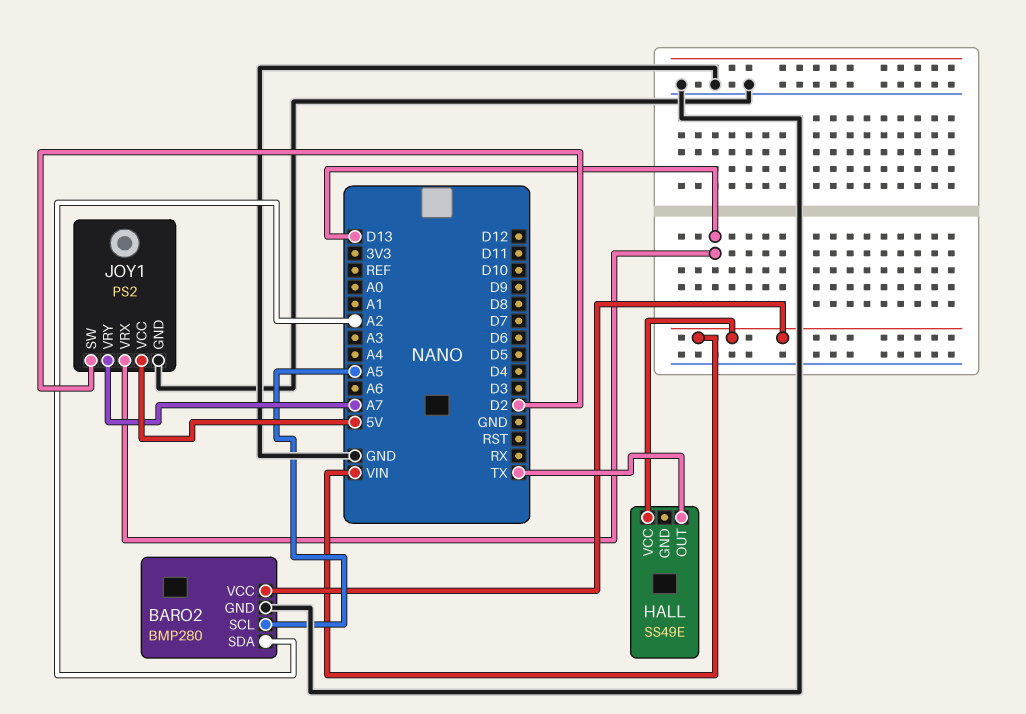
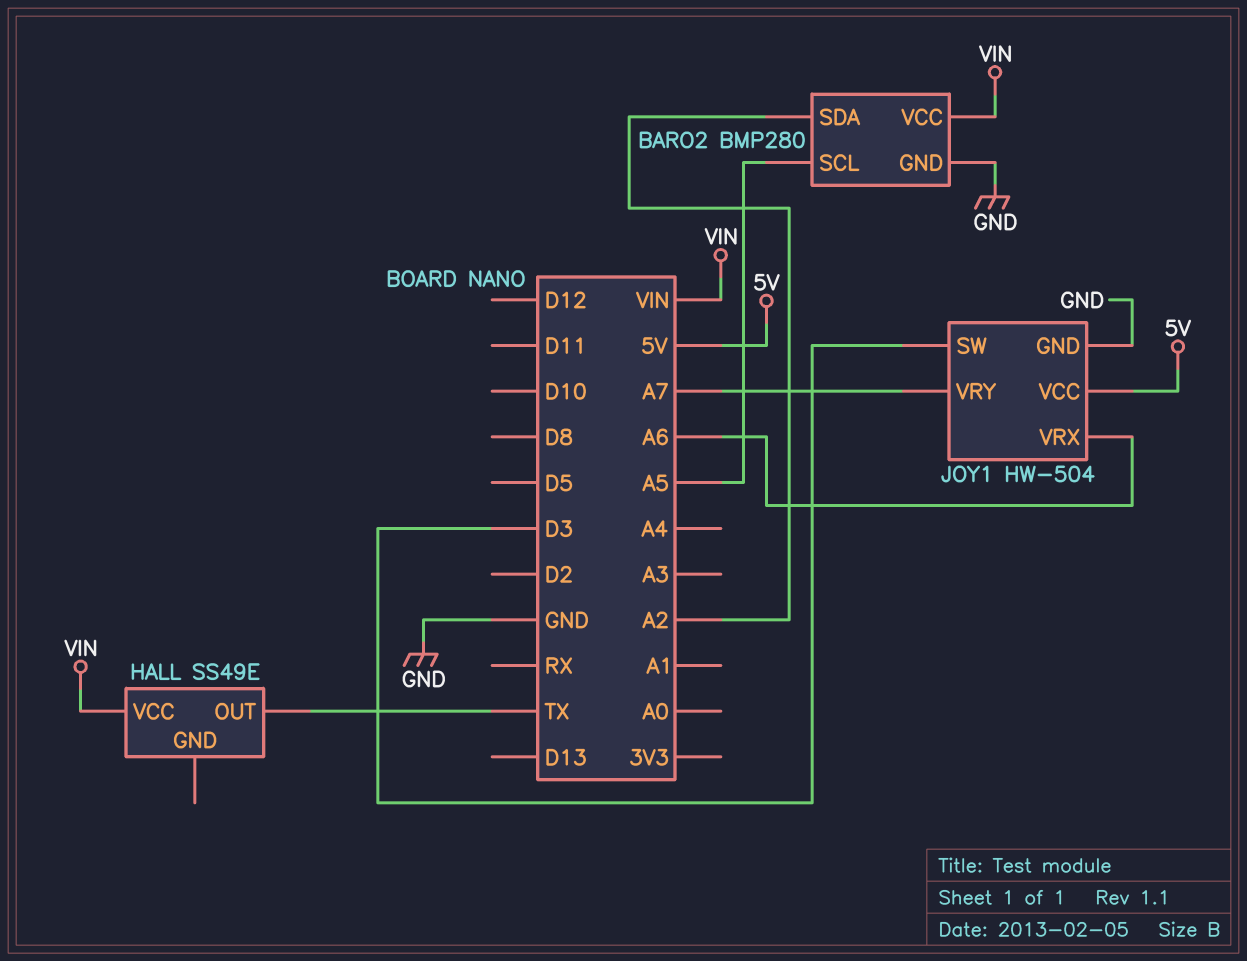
JOY1: PS2 -> HW-504
JOY1 pin SW: D2 -> D3
JOY1 pin VRX: D13 -> A6

